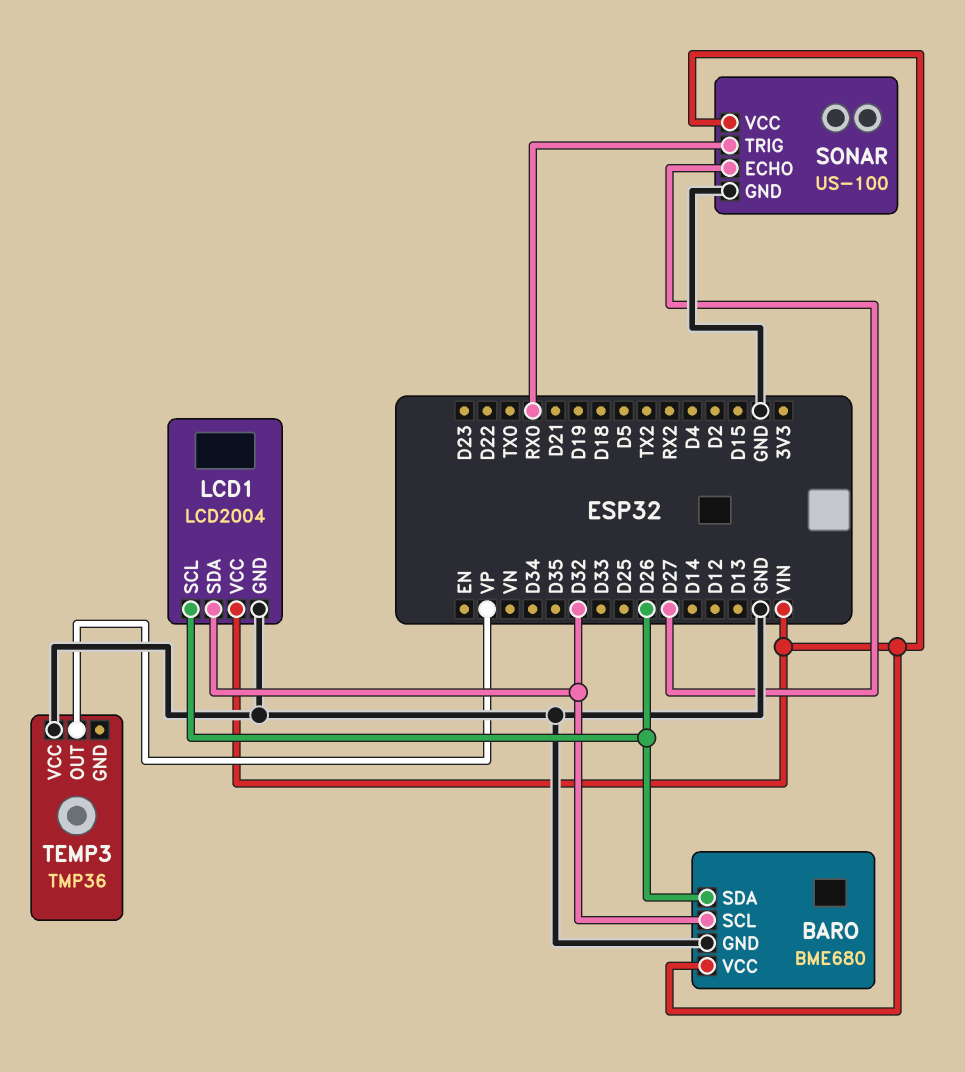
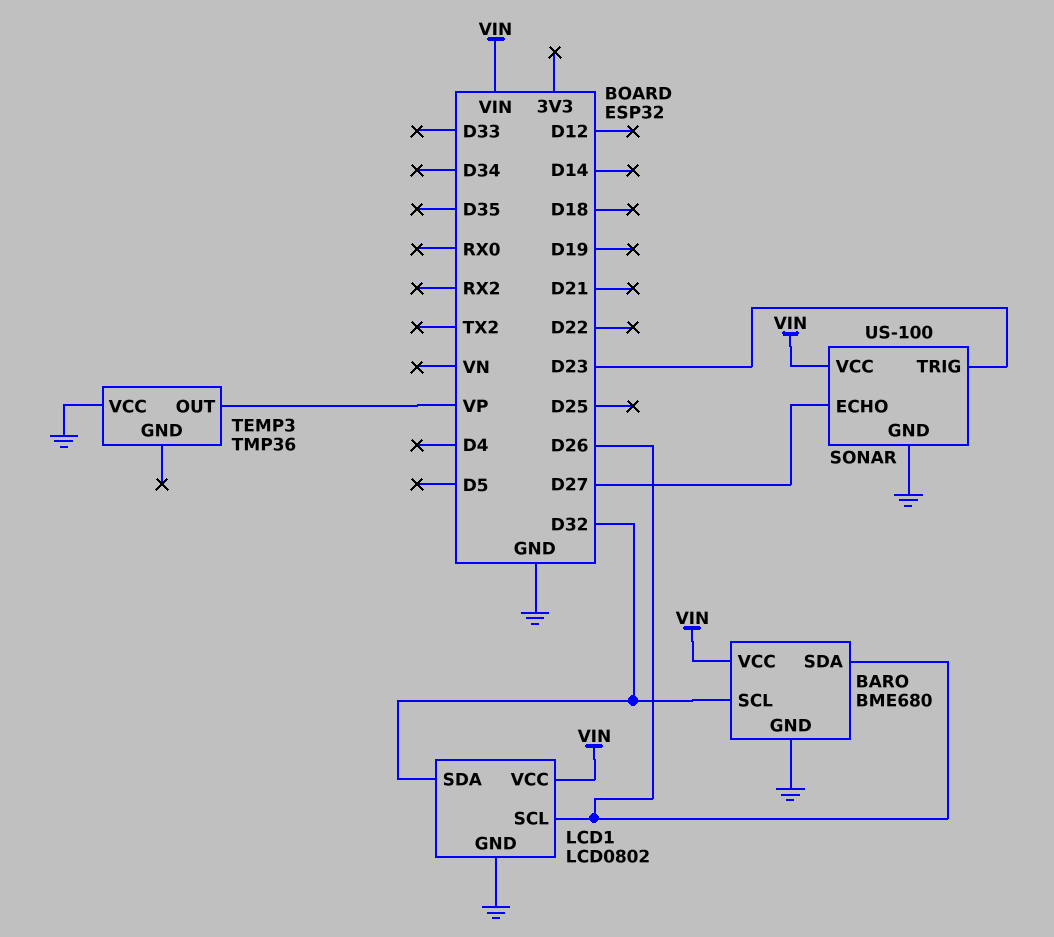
LCD1: LCD2004 -> LCD0802
SONAR pin TRIG: RX0 -> D23

